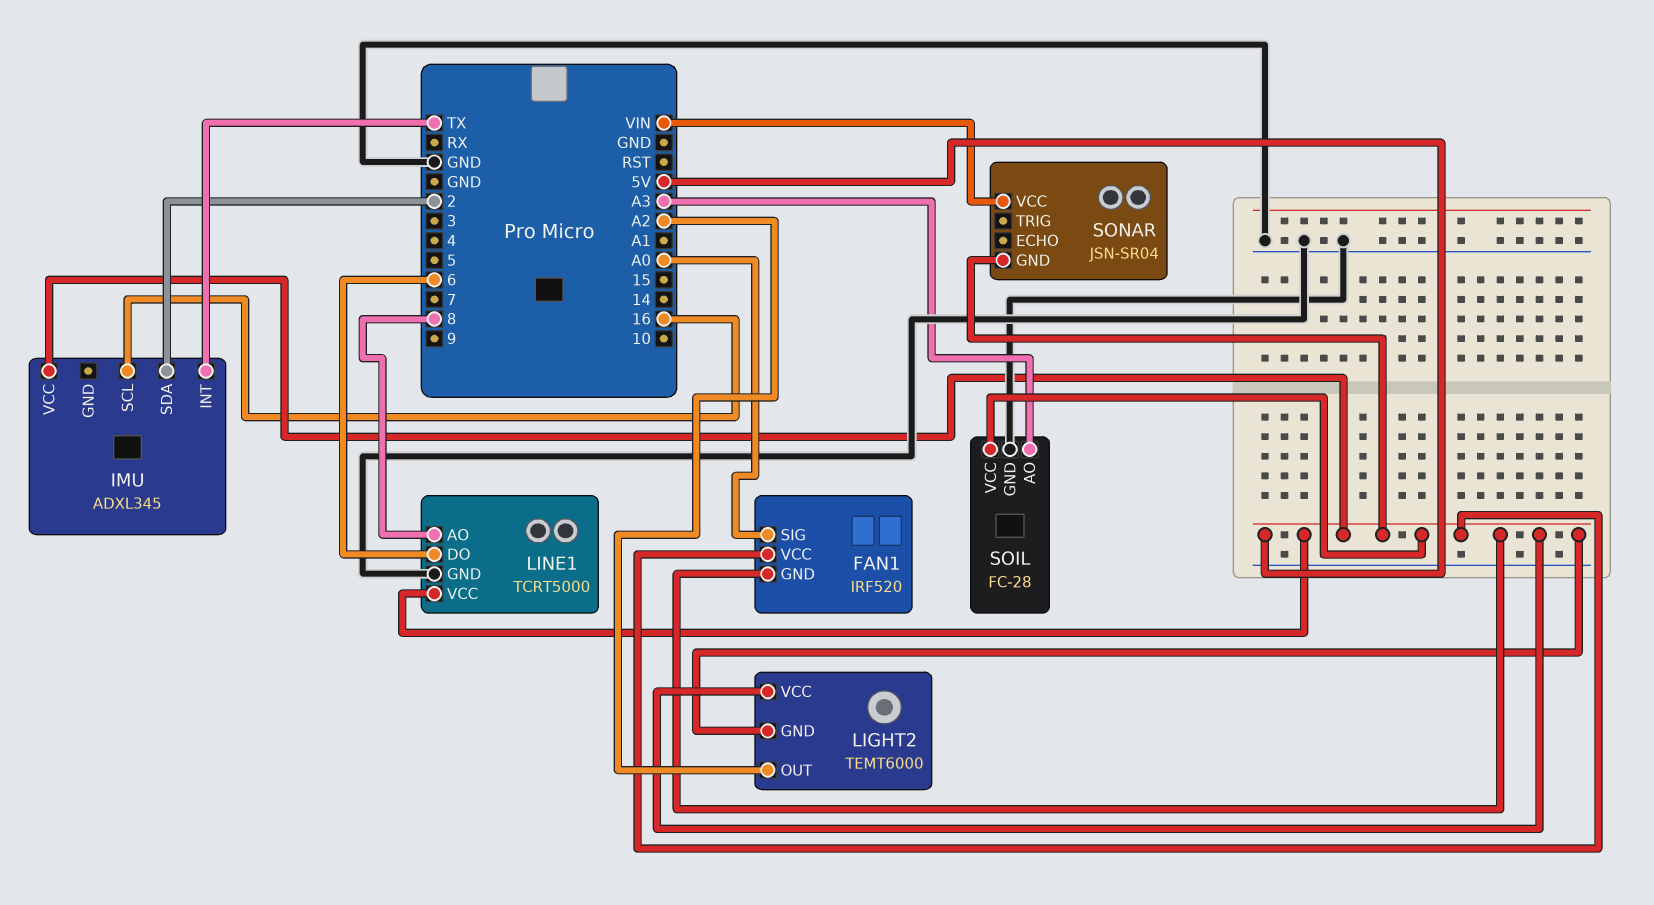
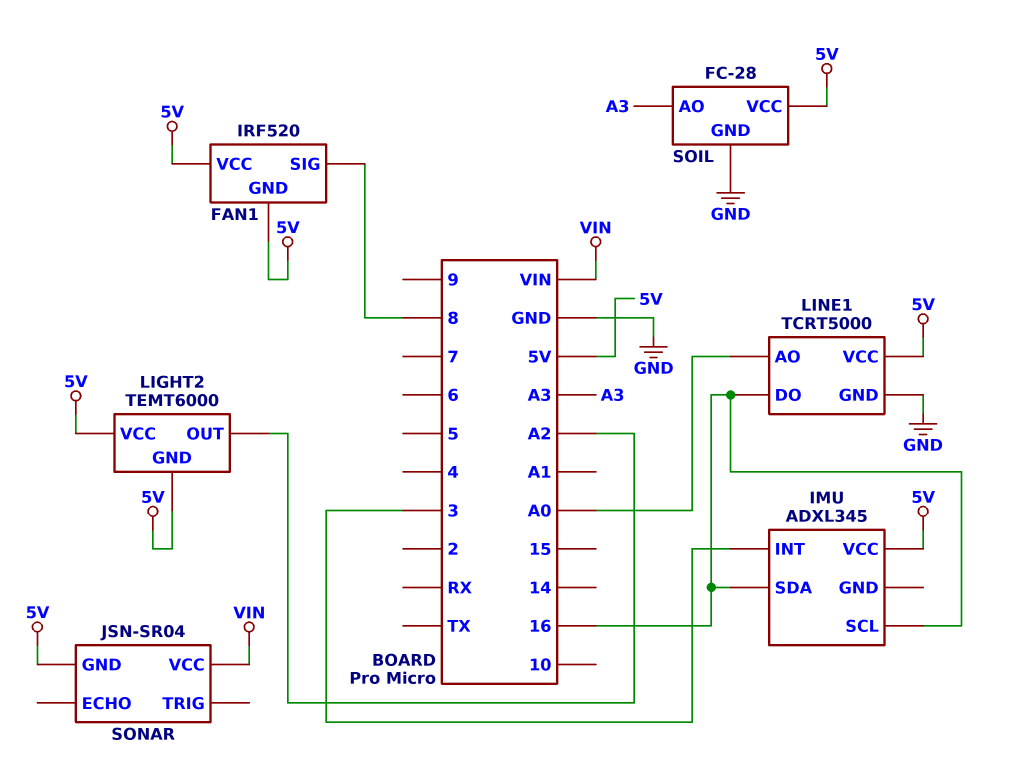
FAN1 pin SIG: A0 -> 8
IMU pin INT: TX -> 3
IMU pin SDA: 2 -> 16
LINE1 pin AO: 8 -> A0
LINE1 pin DO: 6 -> 16

